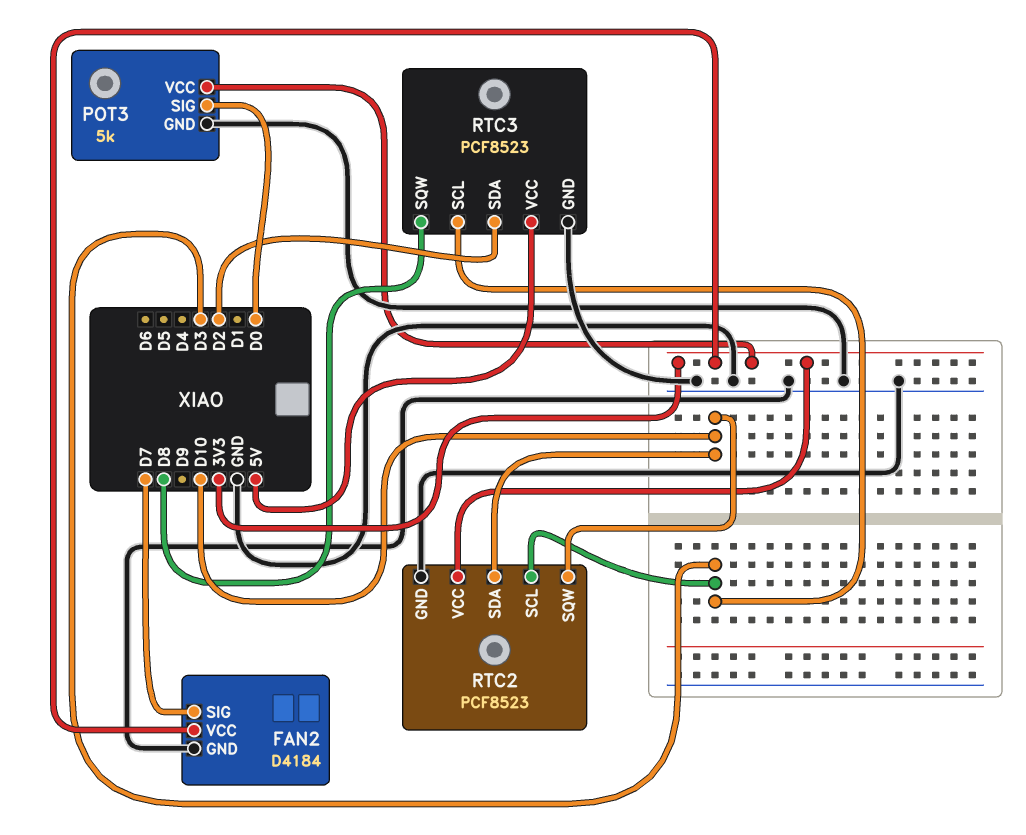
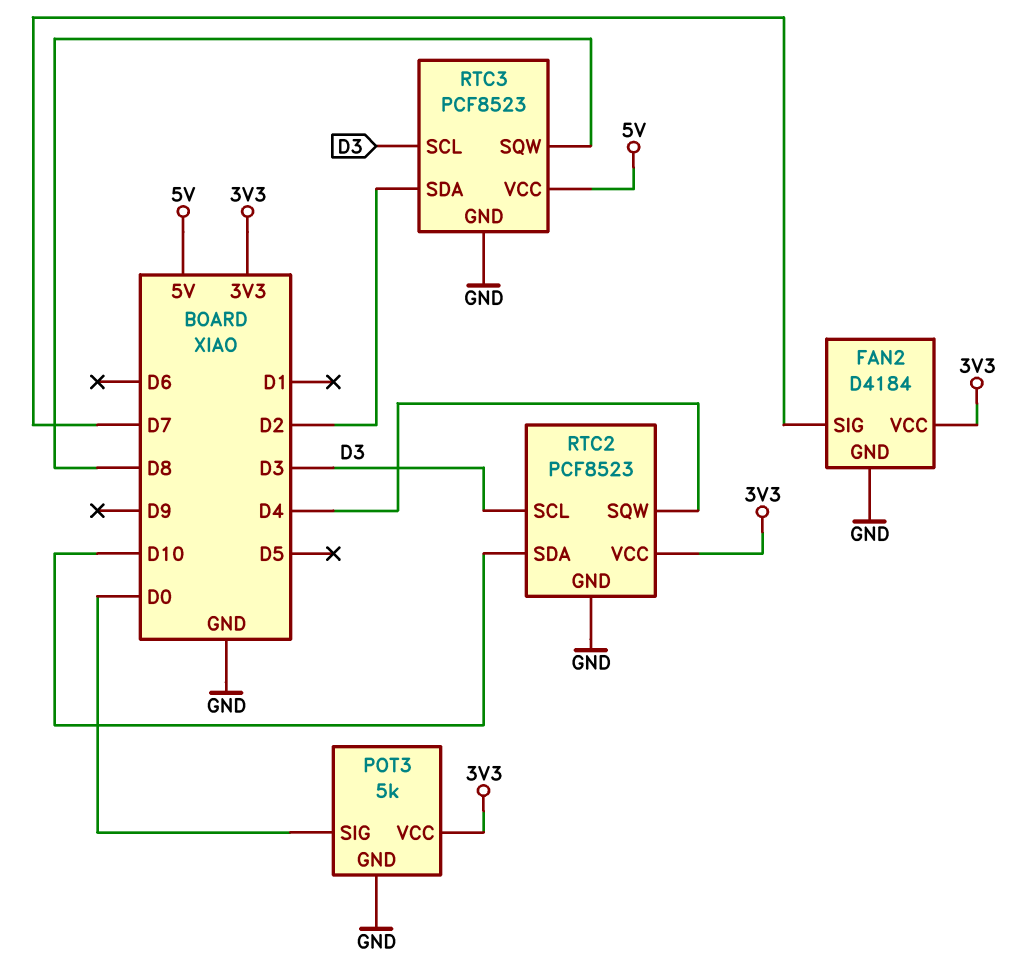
RTC2 pin SQW: D10 -> D4

